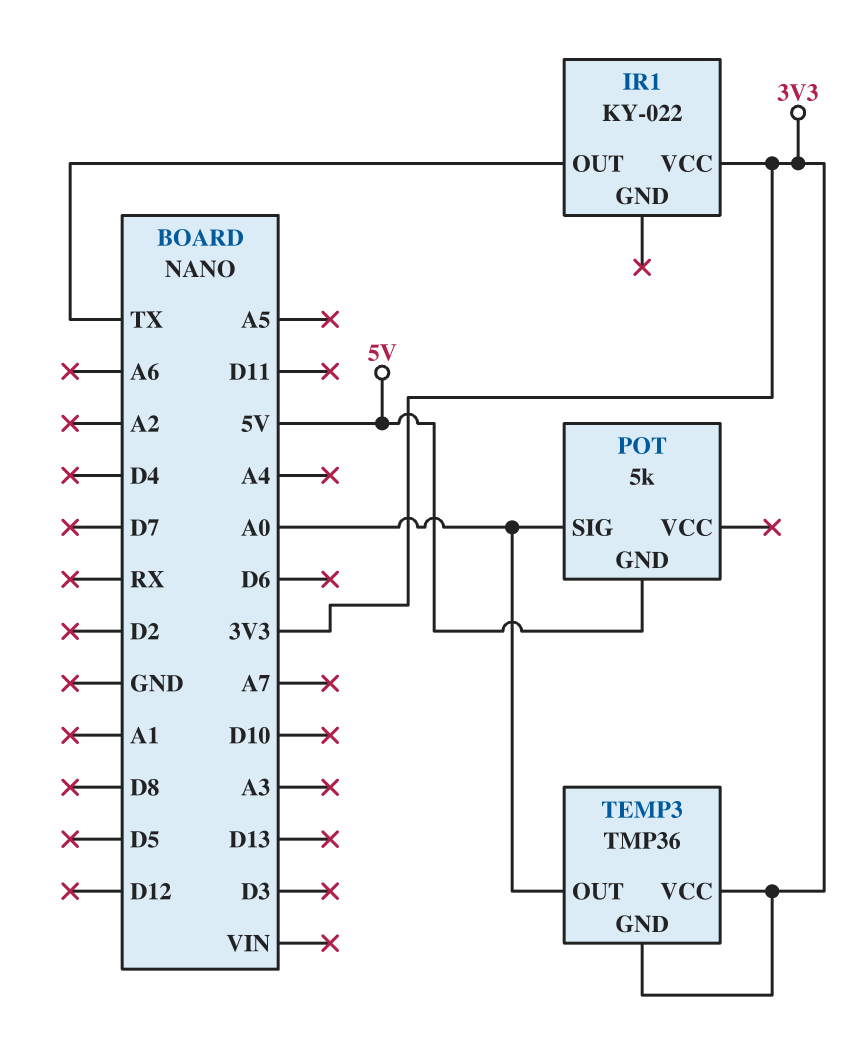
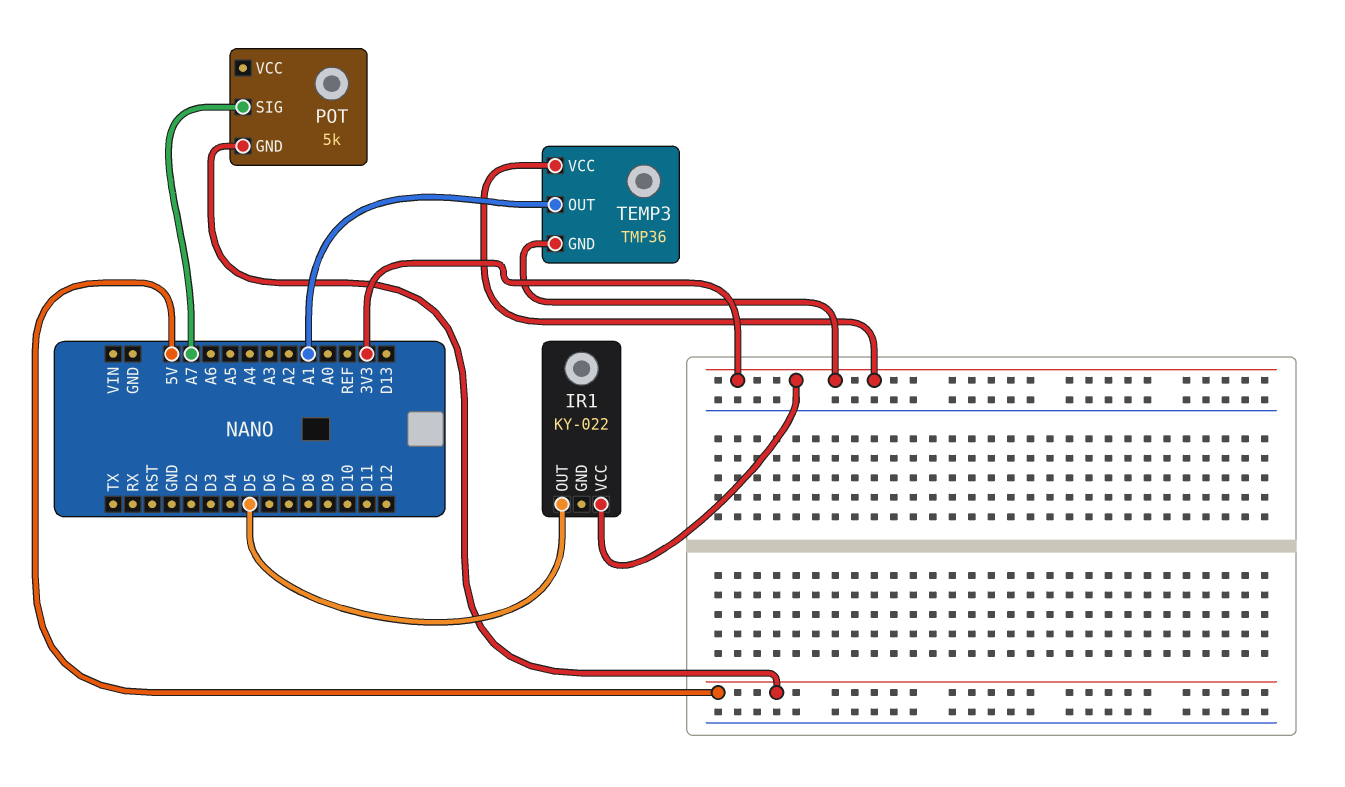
IR1 pin OUT: TX -> D5
POT pin SIG: A0 -> A7
TEMP3 pin OUT: A0 -> A1

